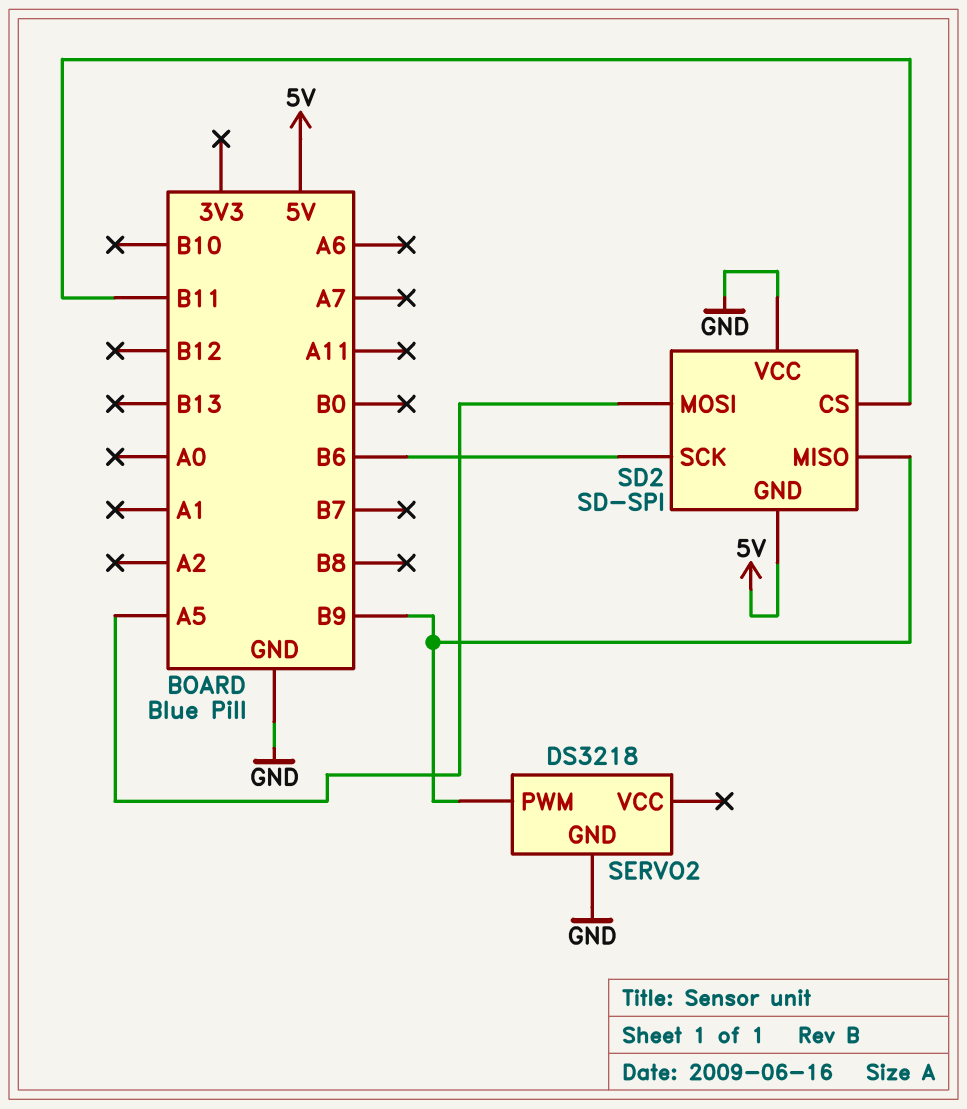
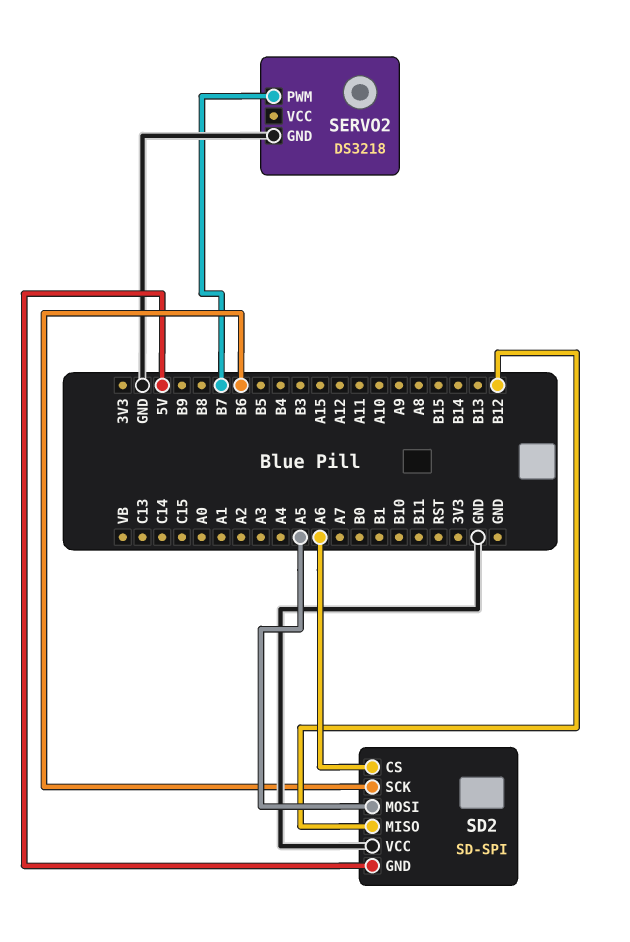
SD2 pin CS: B11 -> A6
SD2 pin MISO: B9 -> B12
SERVO2 pin PWM: B9 -> B7

